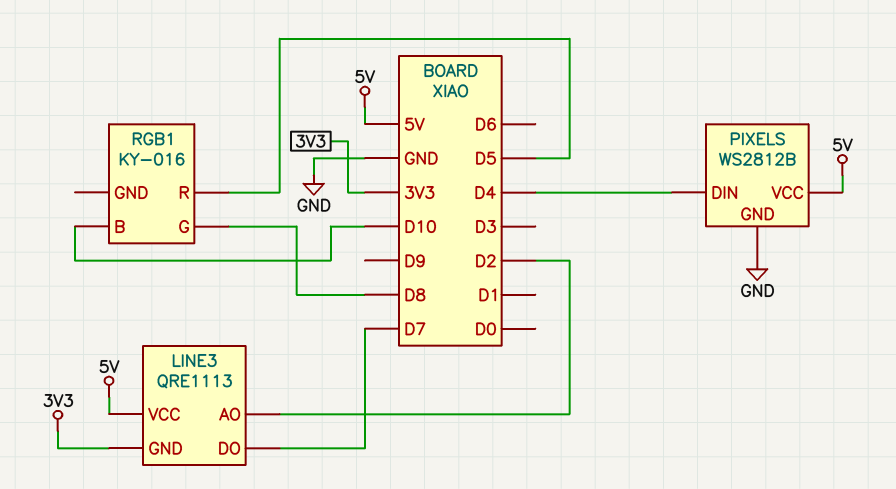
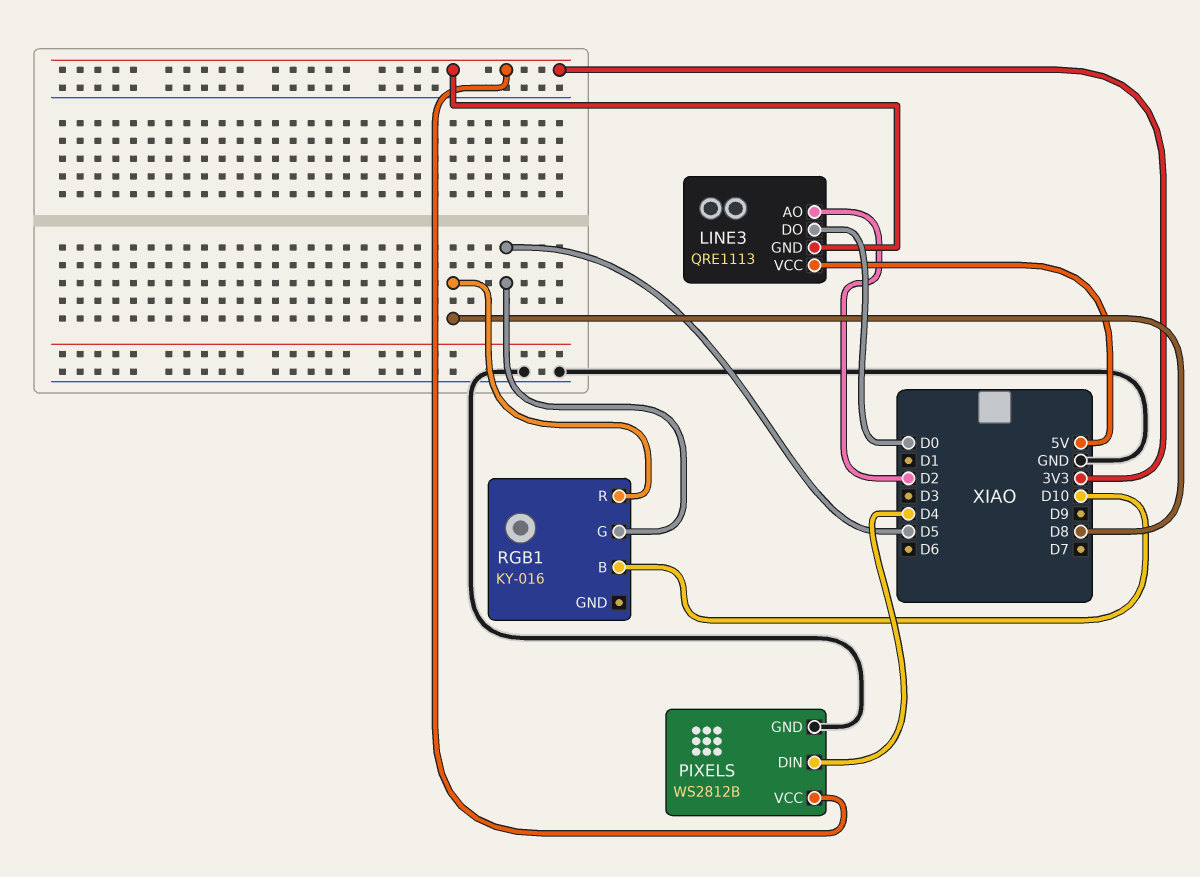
LINE3 pin DO: D7 -> D0
PIXELS pin VCC: 5V -> 3V3
RGB1 pin G: D8 -> D5
RGB1 pin R: D5 -> D8

